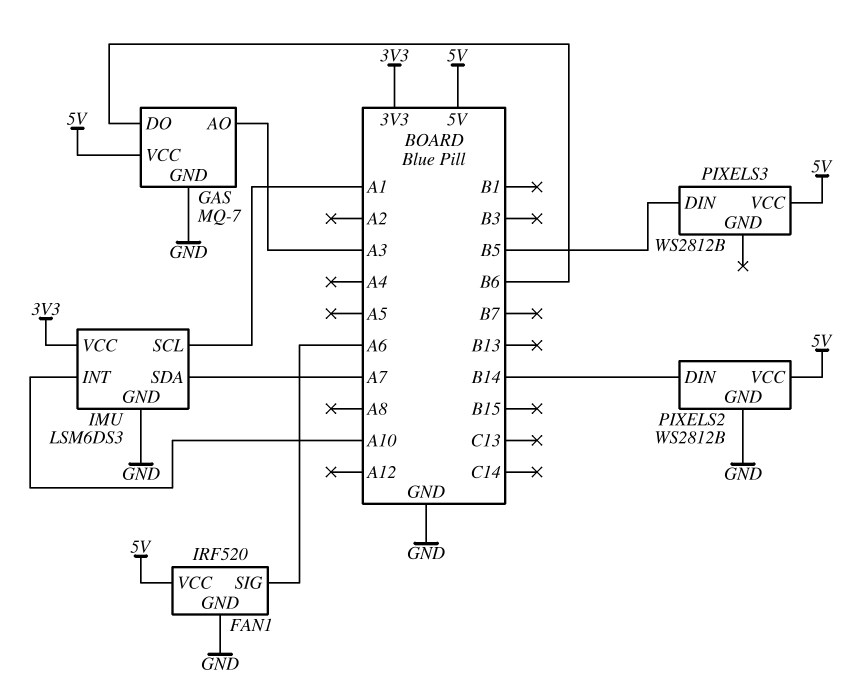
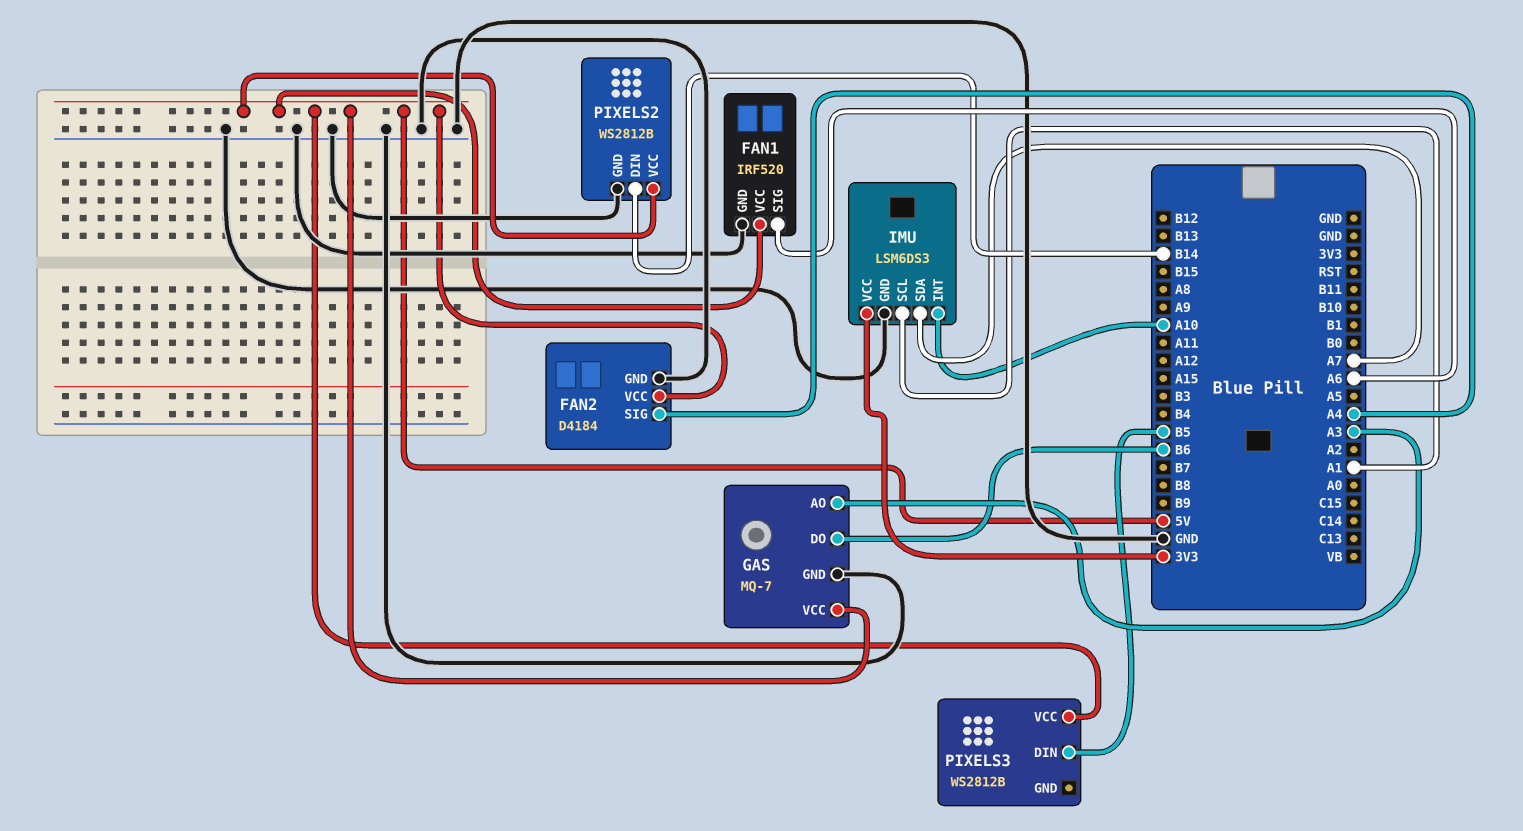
FAN2: none -> D4184
FAN2 pin GND: none -> GND
FAN2 pin SIG: none -> A4
FAN2 pin VCC: none -> 5V

